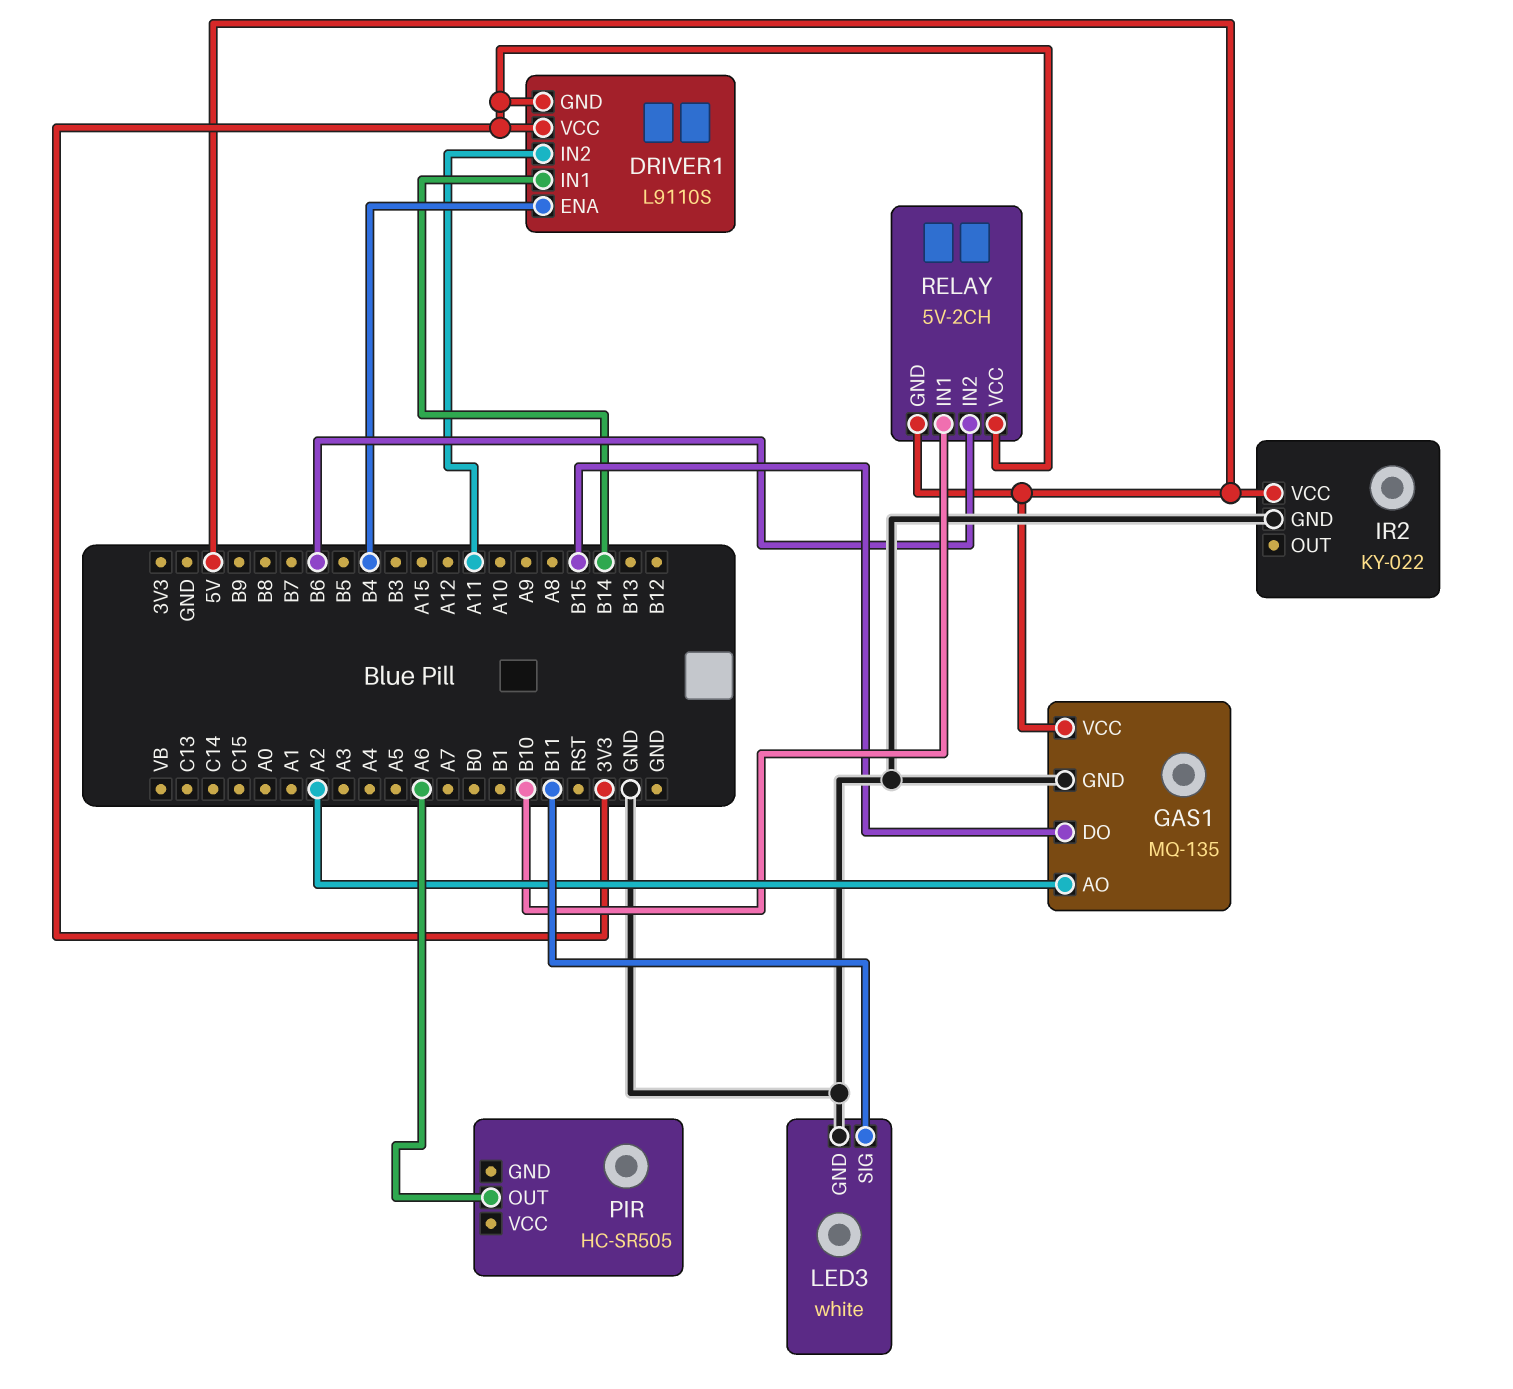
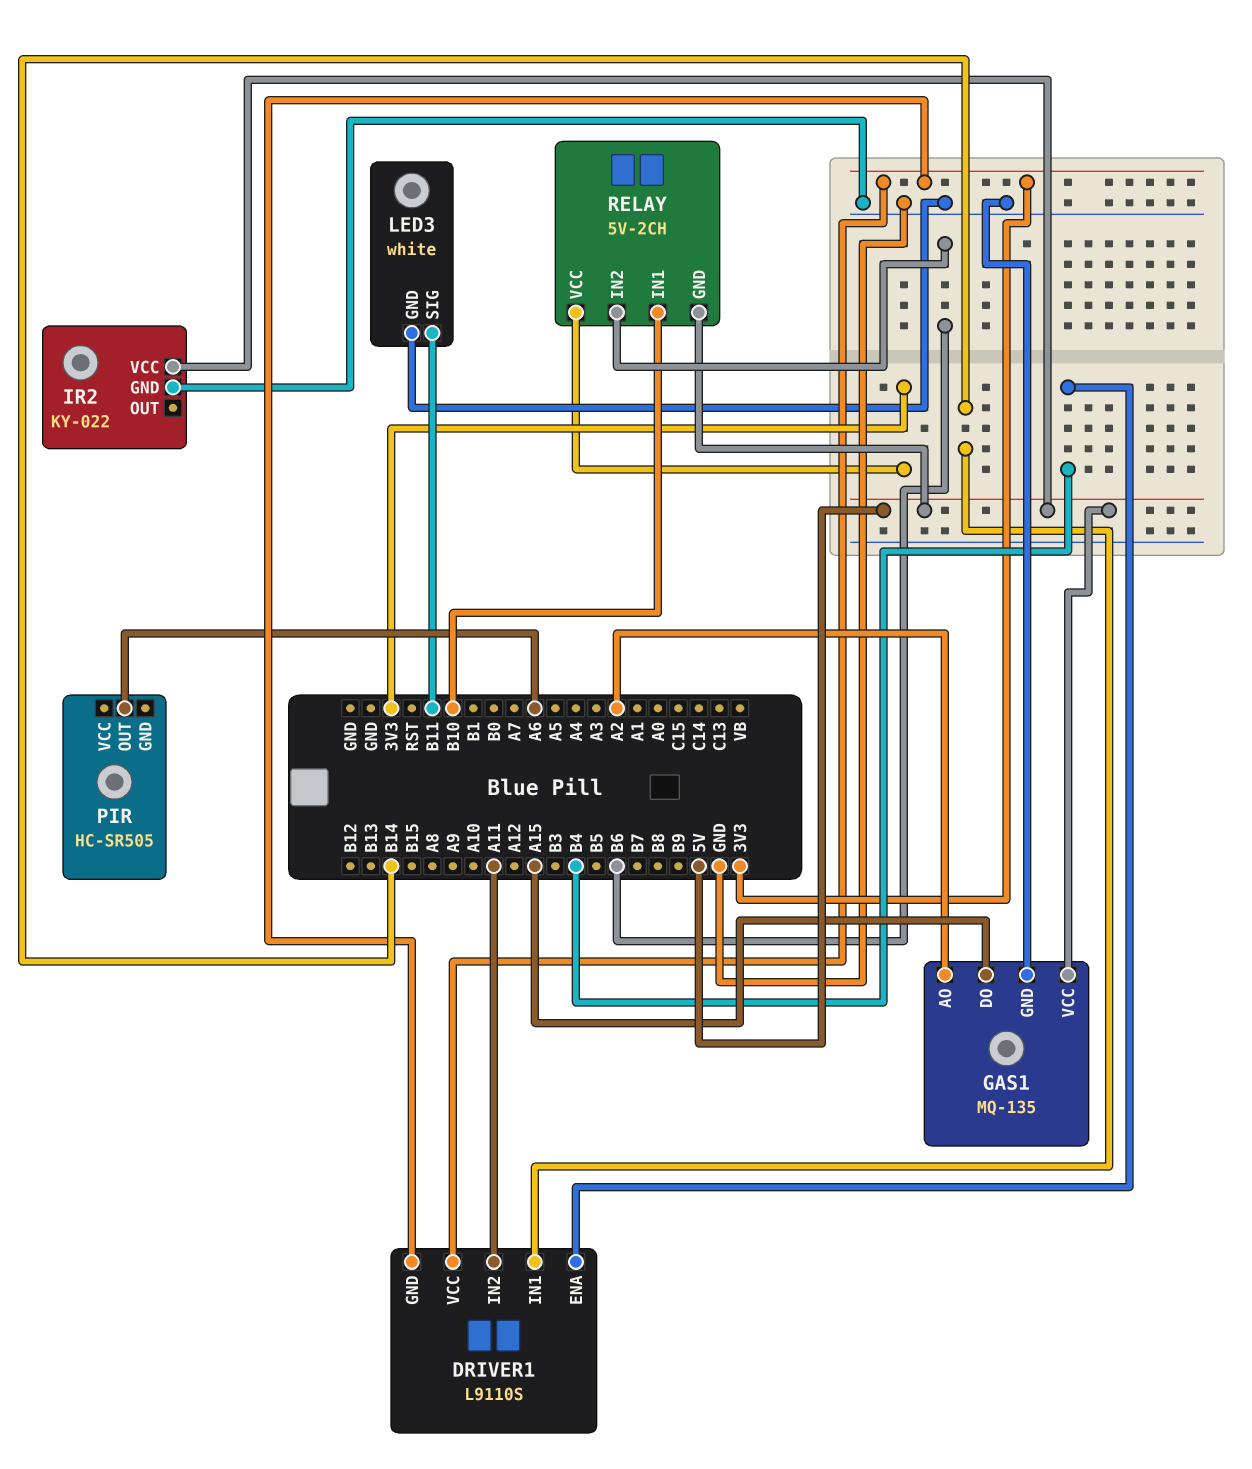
GAS1 pin DO: B15 -> A15

